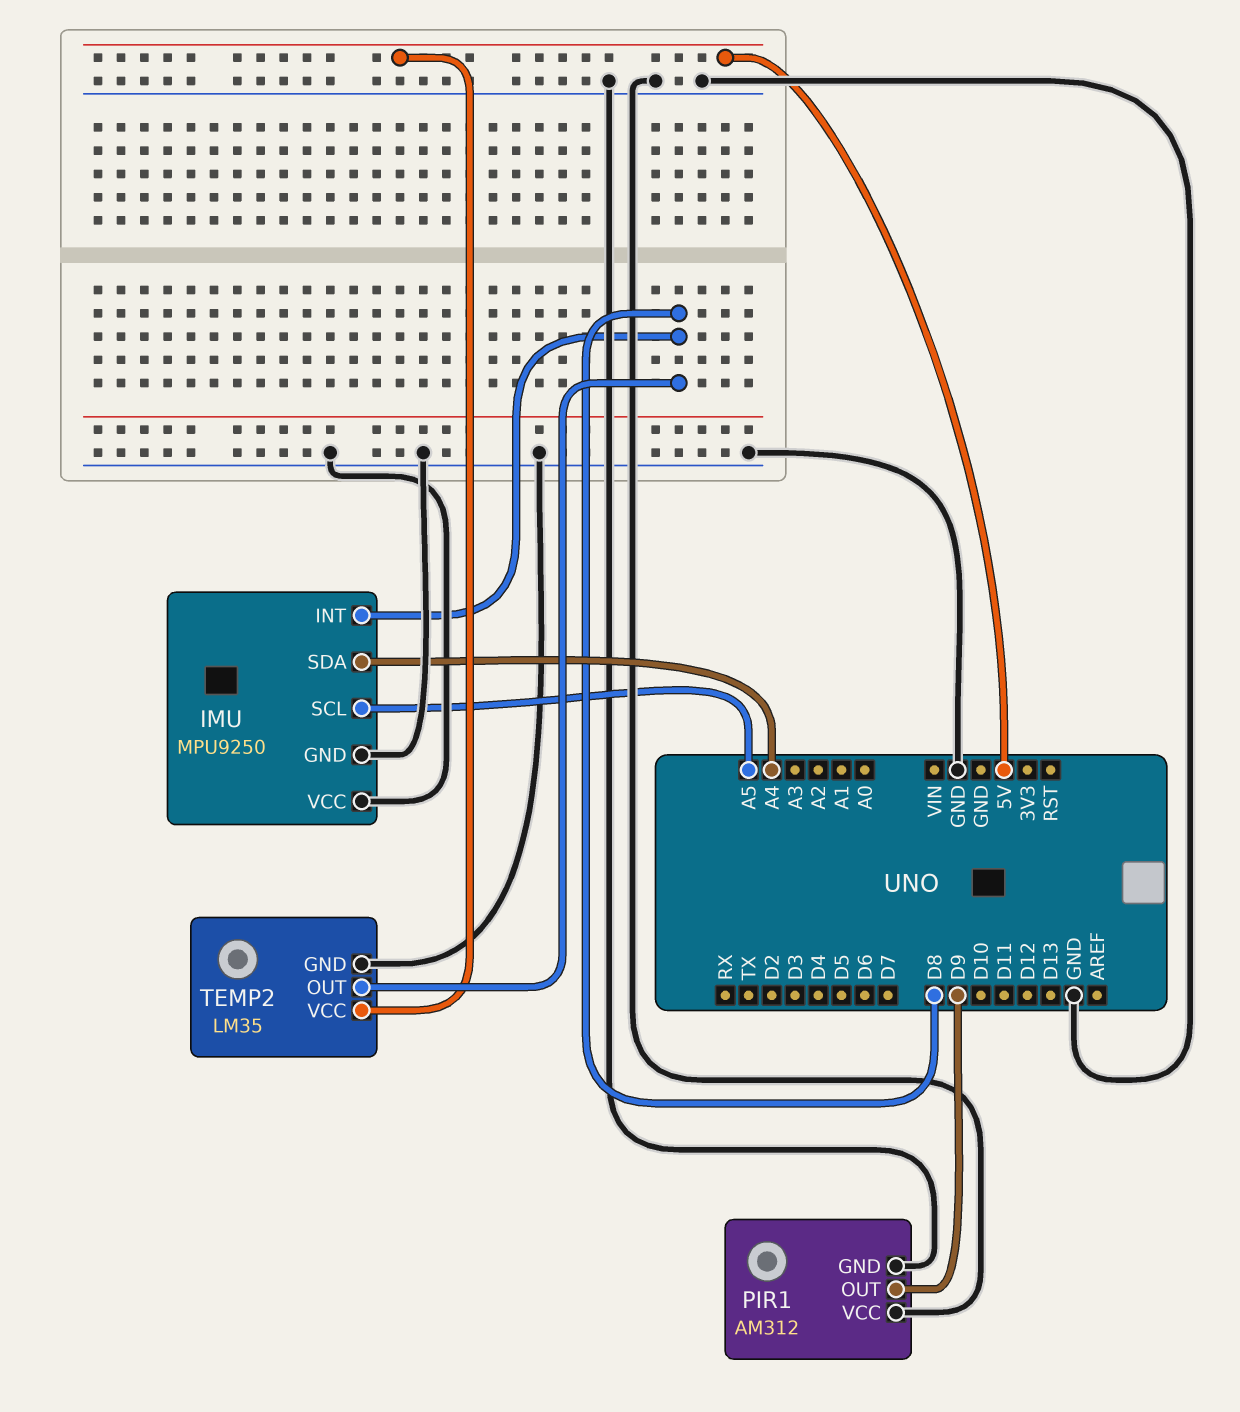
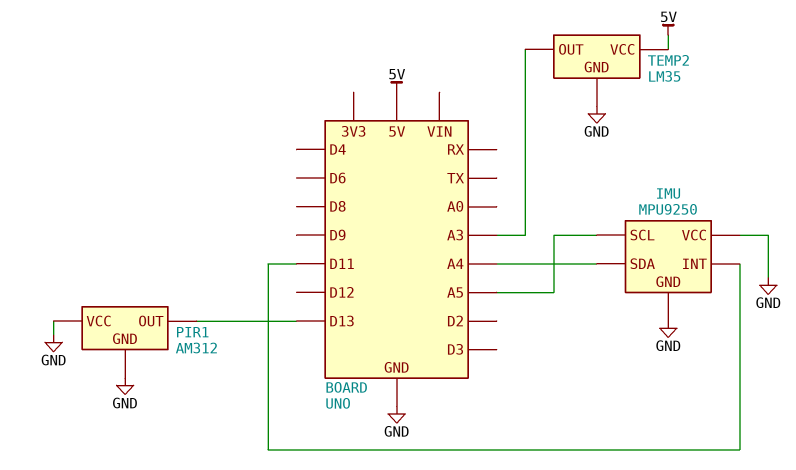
IMU pin INT: D8 -> D11
PIR1 pin OUT: D9 -> D13
TEMP2 pin OUT: D8 -> A3

